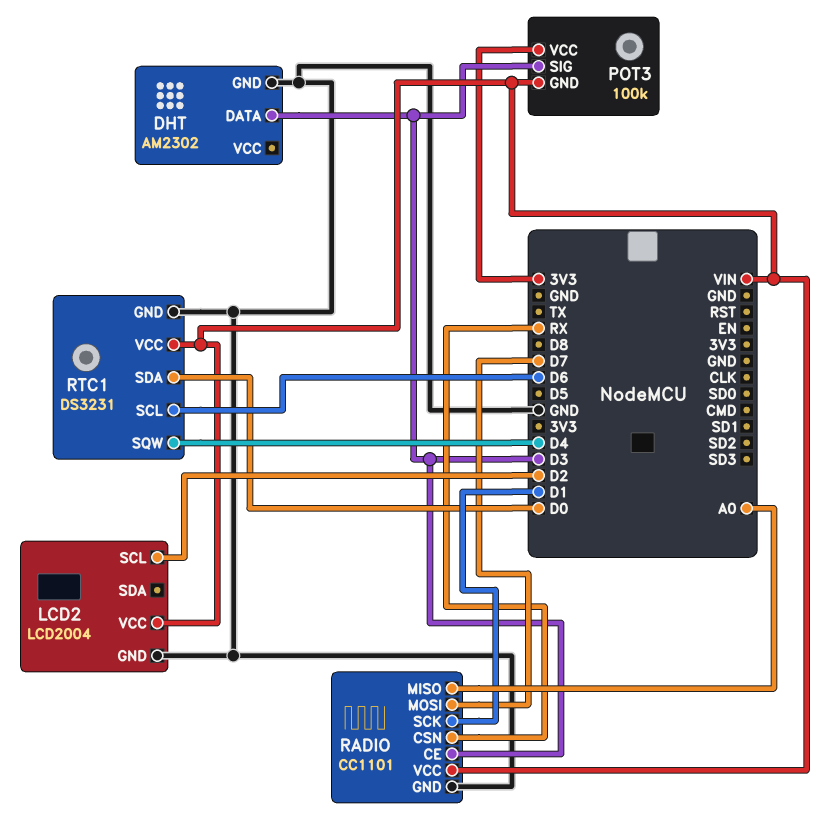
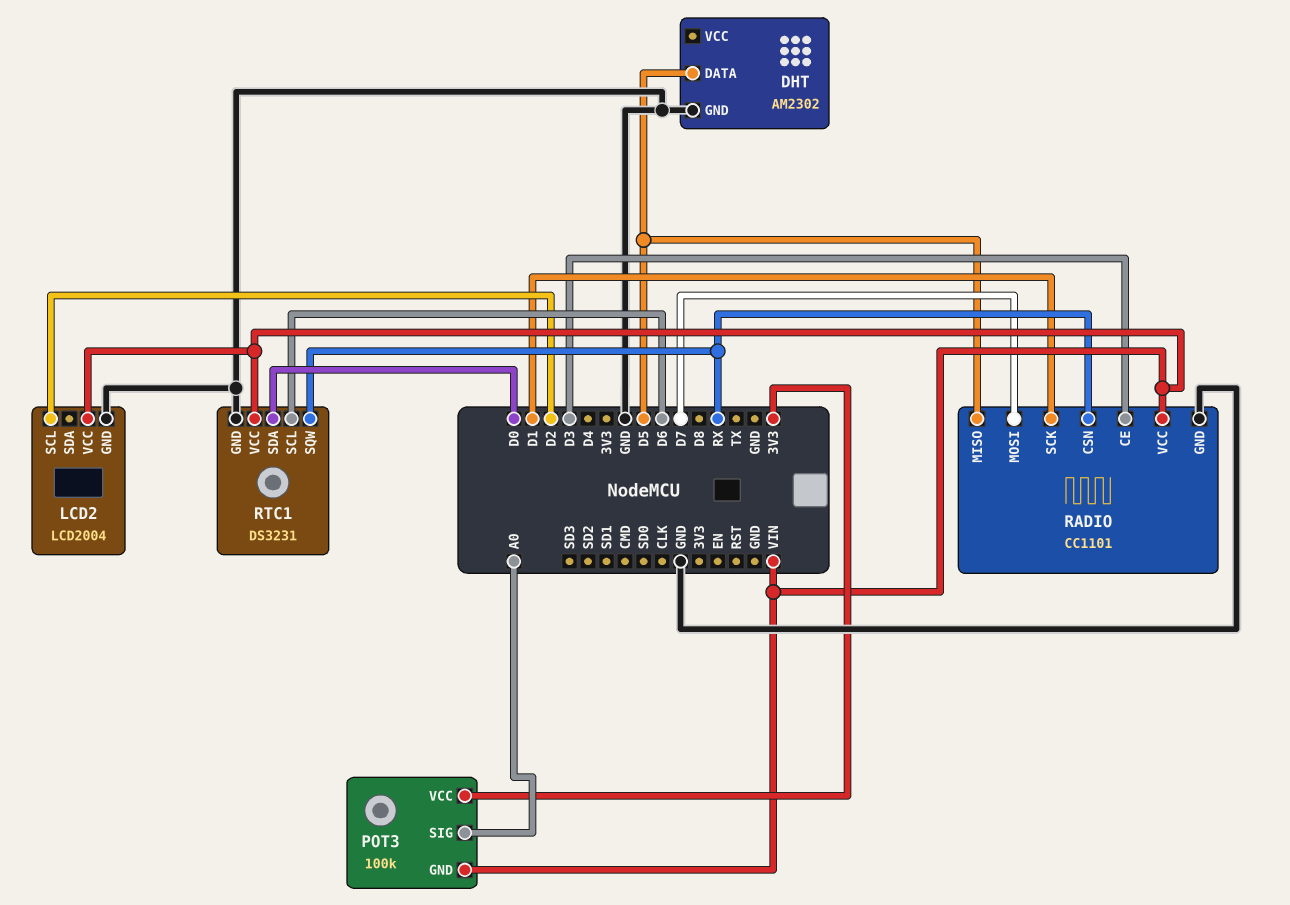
DHT pin DATA: D3 -> D5
POT3 pin SIG: D3 -> A0
RADIO pin MISO: A0 -> D5
RTC1 pin SQW: D4 -> RX

